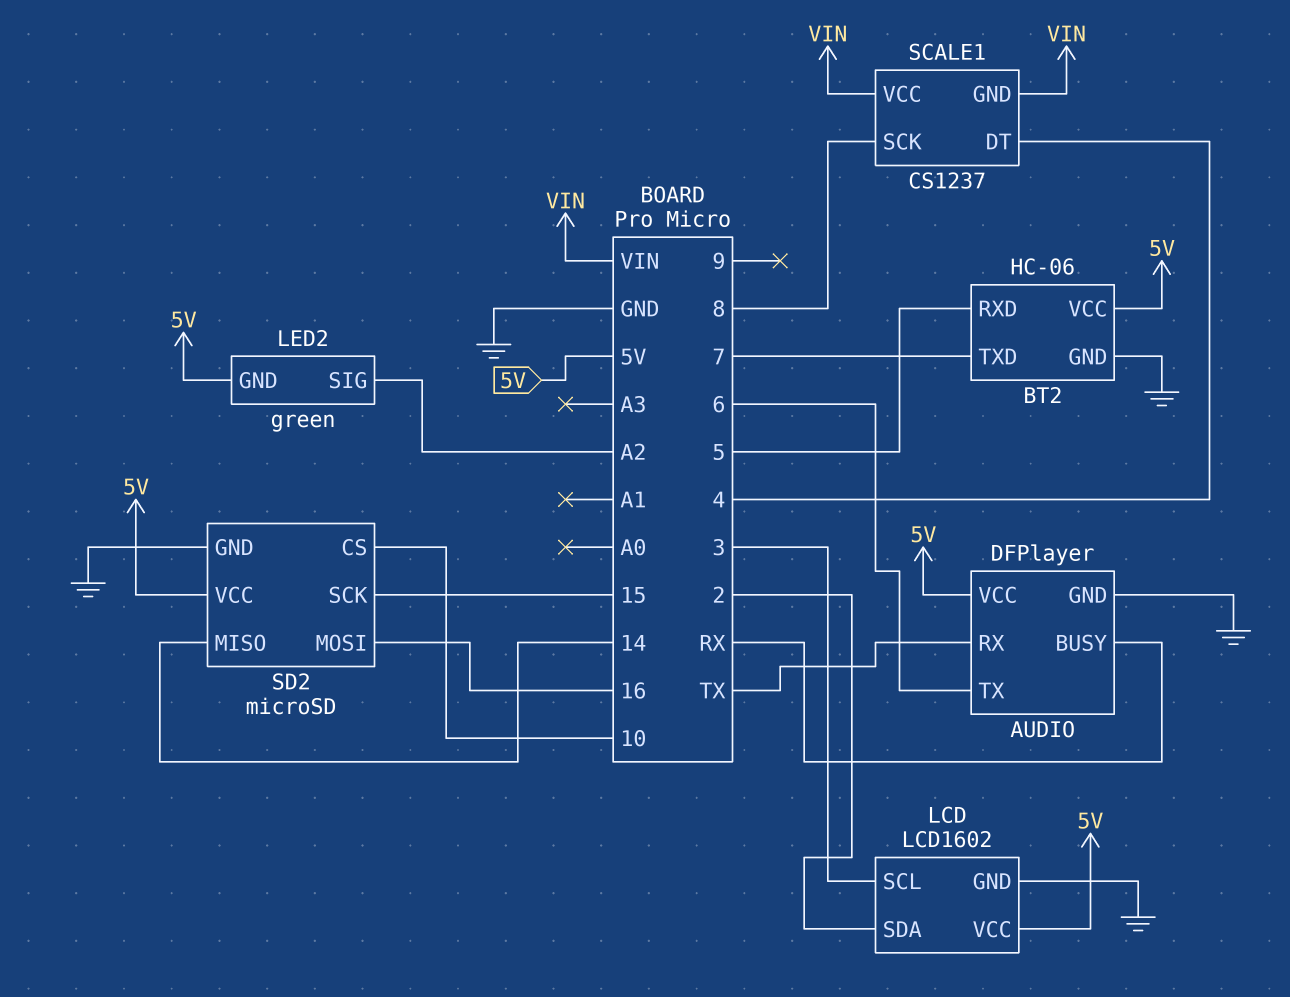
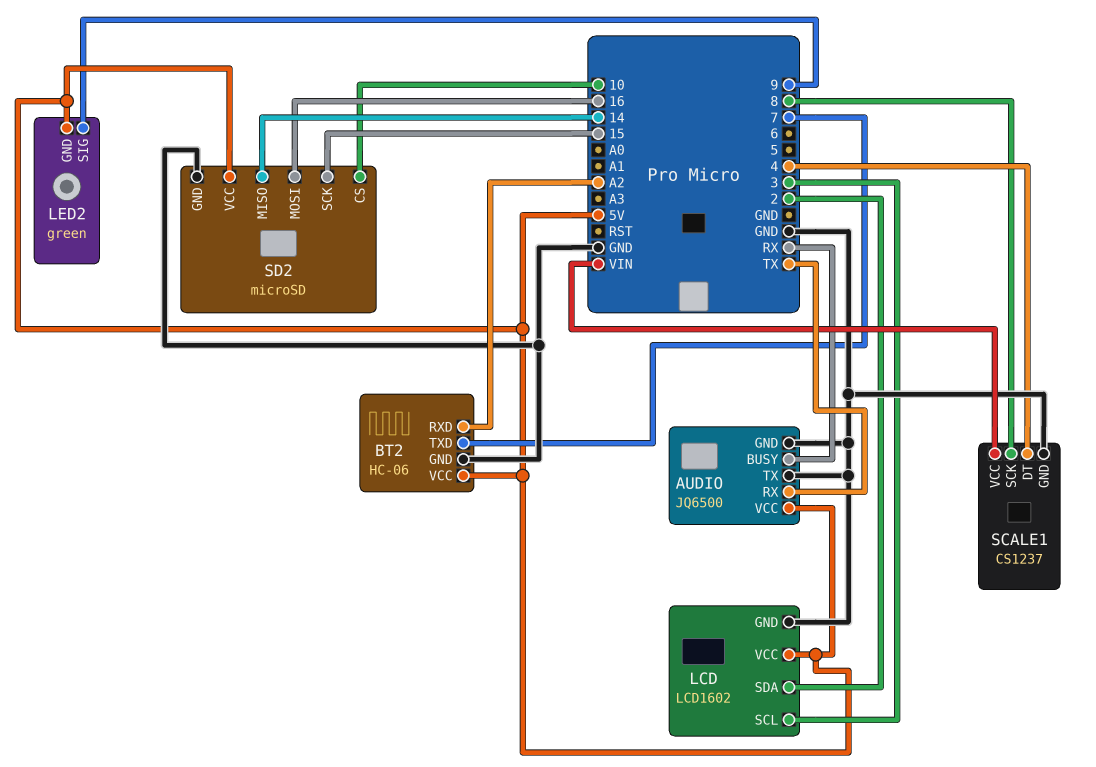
AUDIO: DFPlayer -> JQ6500
AUDIO pin TX: 6 -> GND
BT2 pin RXD: 5 -> A2
LED2 pin SIG: A2 -> 9
SCALE1 pin GND: VIN -> GND

